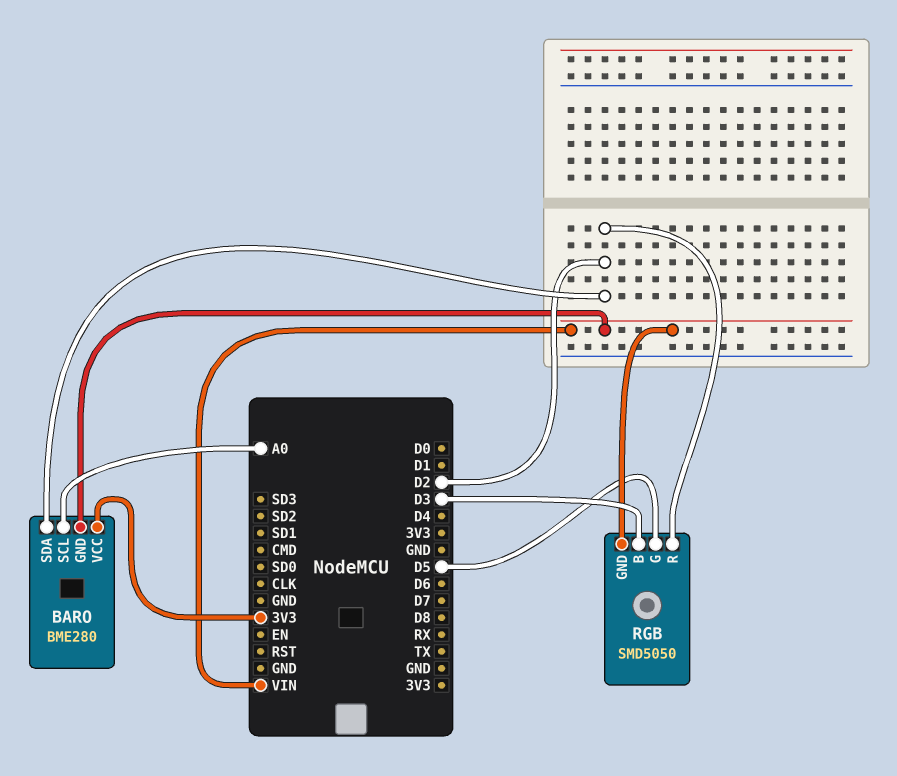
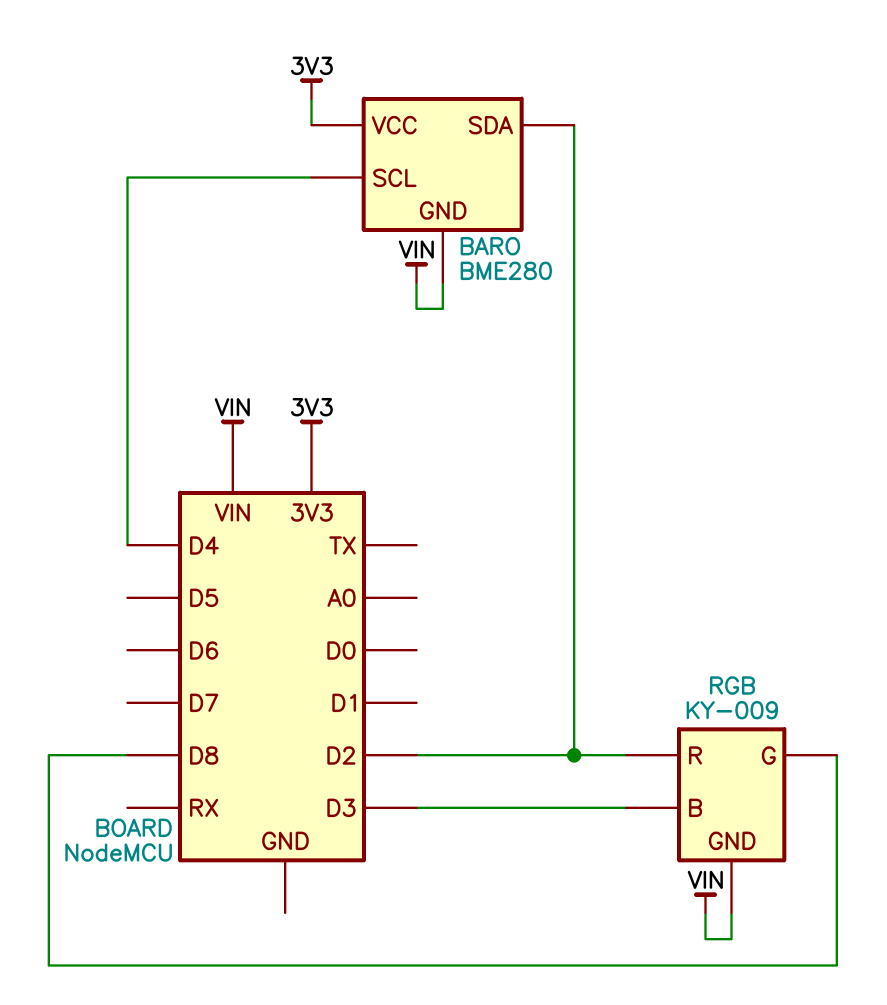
BARO pin SCL: A0 -> D4
RGB: SMD5050 -> KY-009
RGB pin G: D5 -> D8

